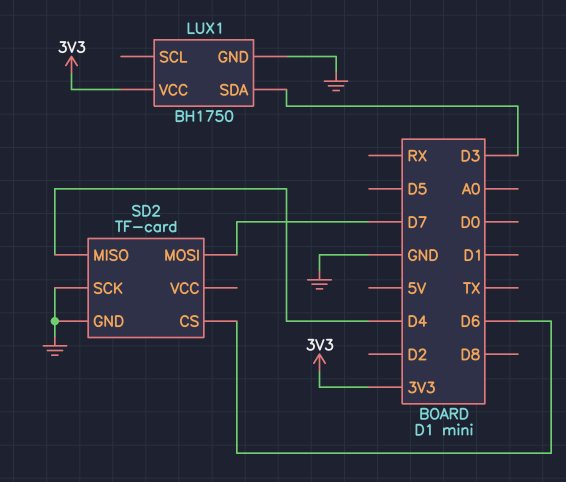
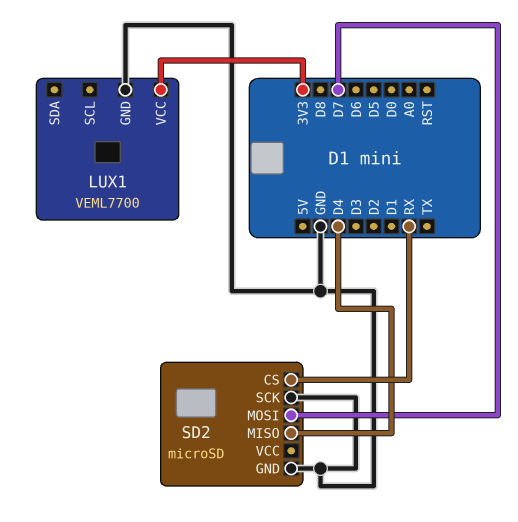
LUX1: BH1750 -> VEML7700
LUX1 pin SDA: D3 -> none
SD2: TF-card -> microSD
SD2 pin CS: D6 -> RX

